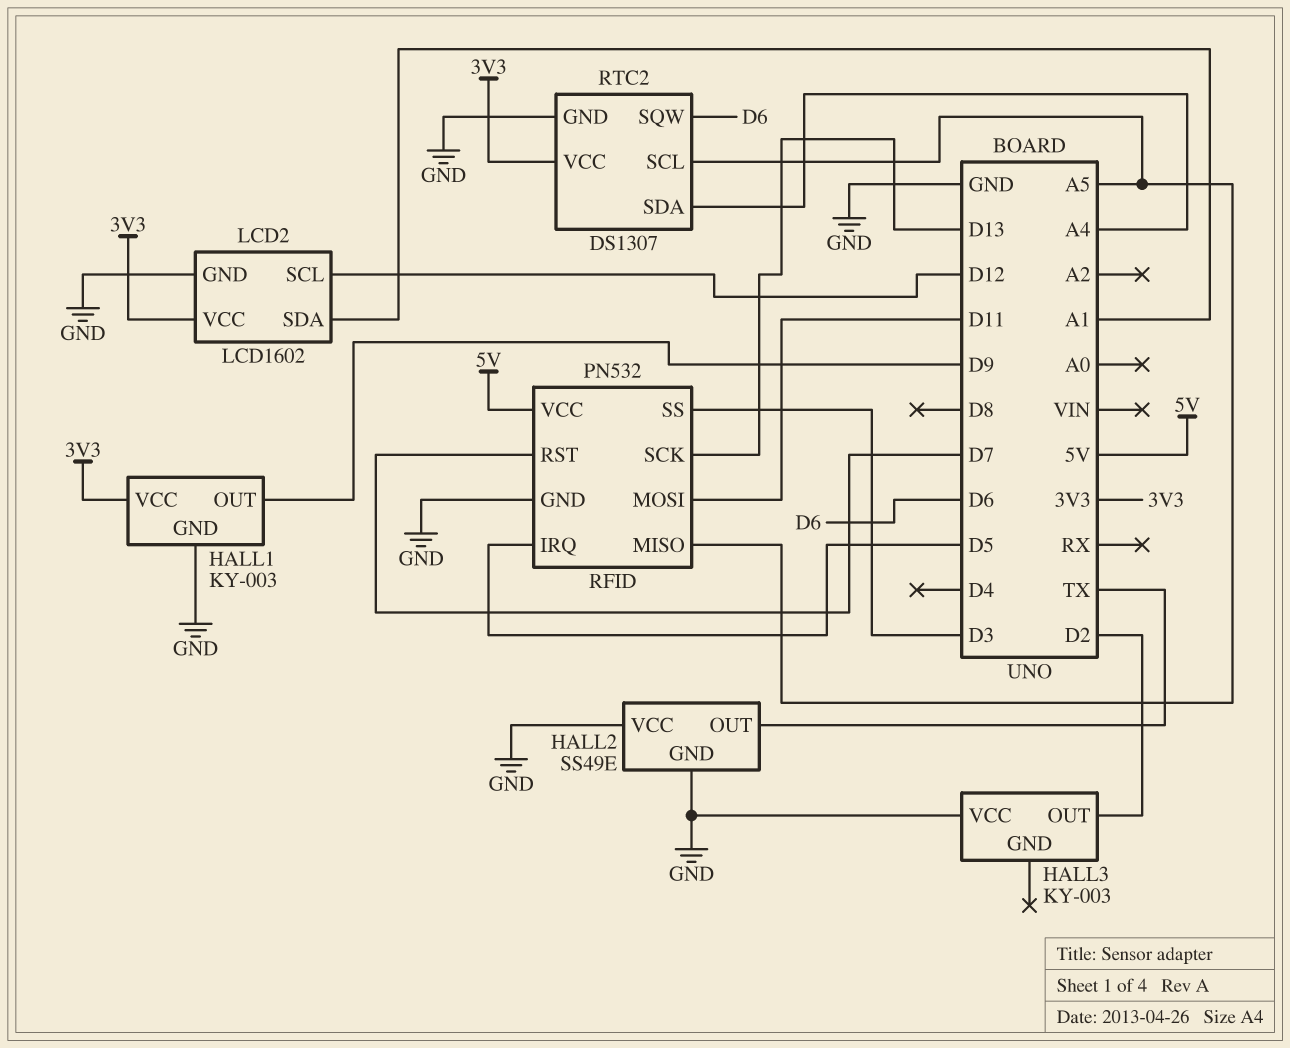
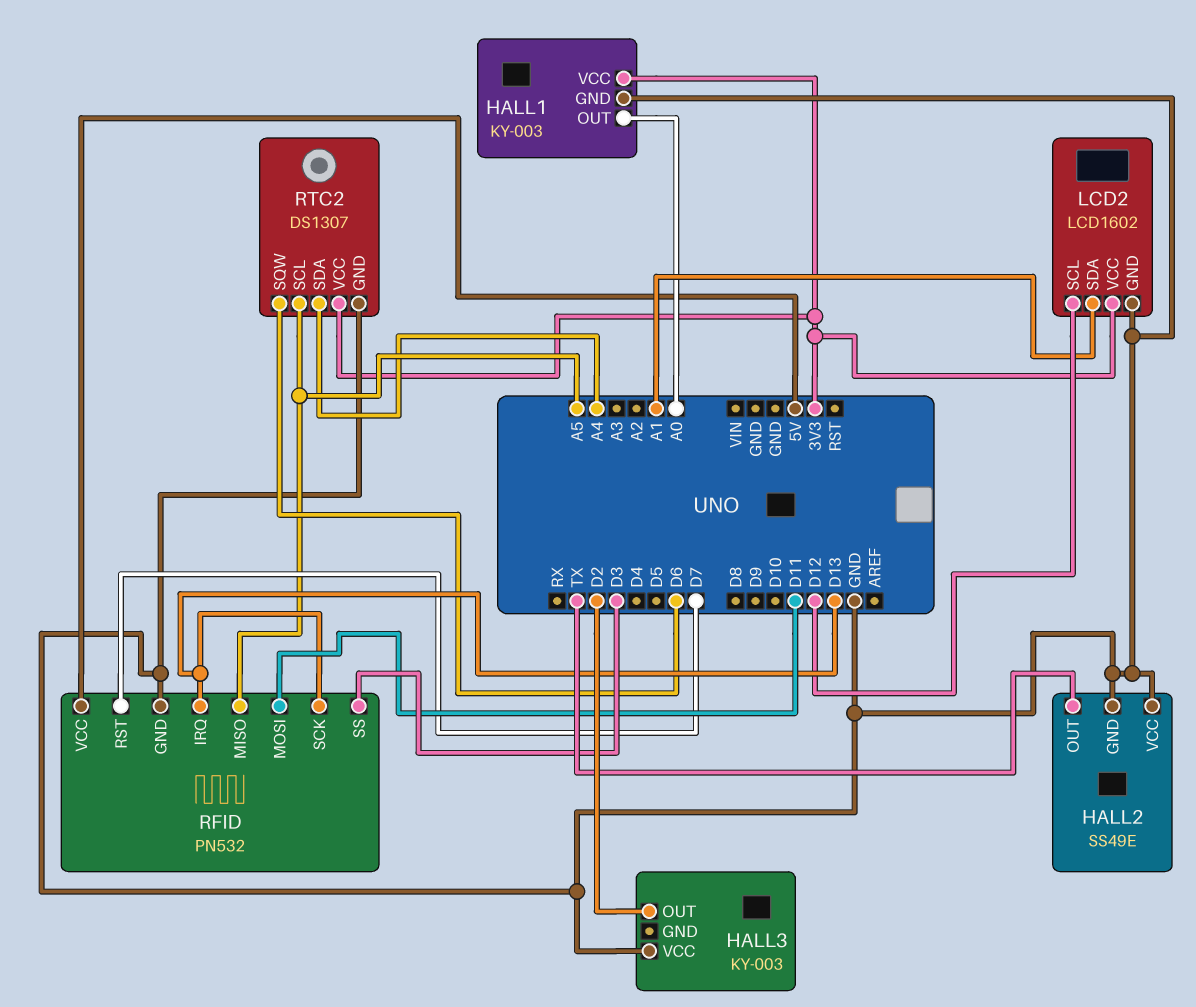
HALL1 pin OUT: D9 -> A0
RFID pin IRQ: D5 -> D13

